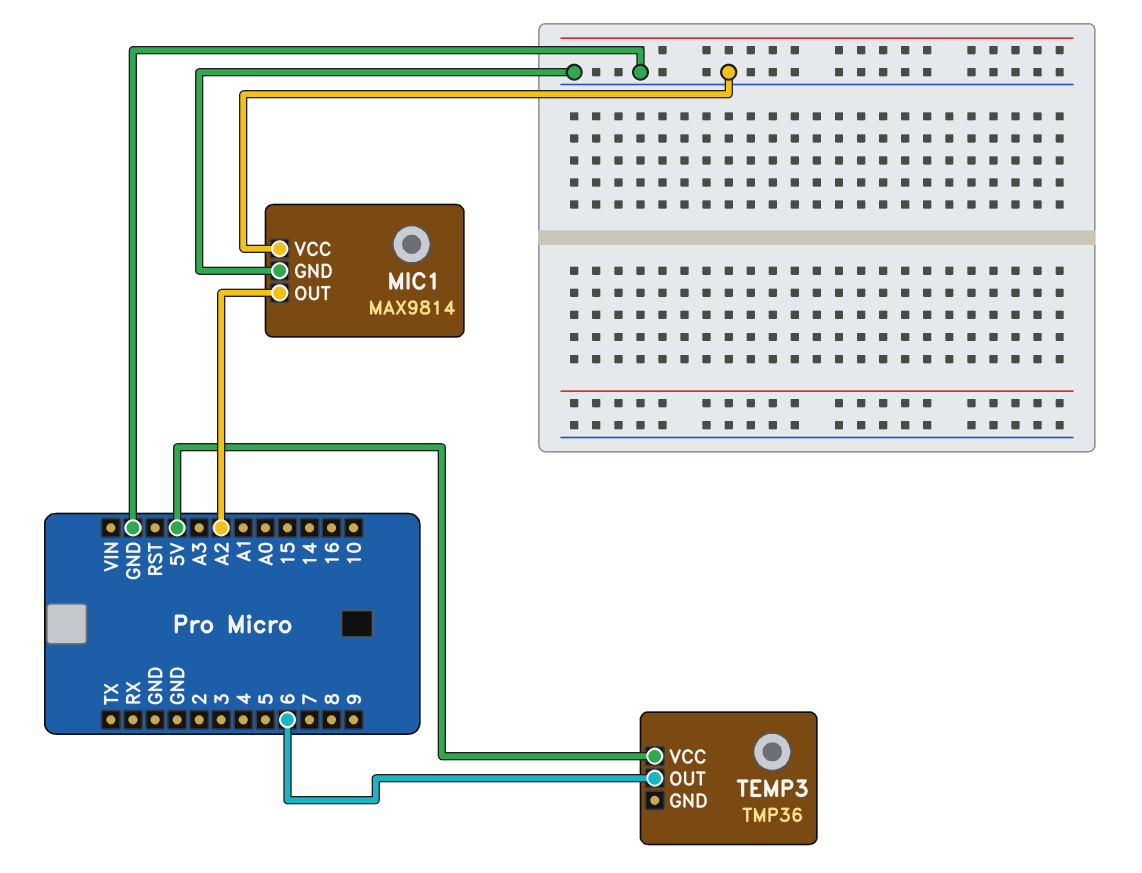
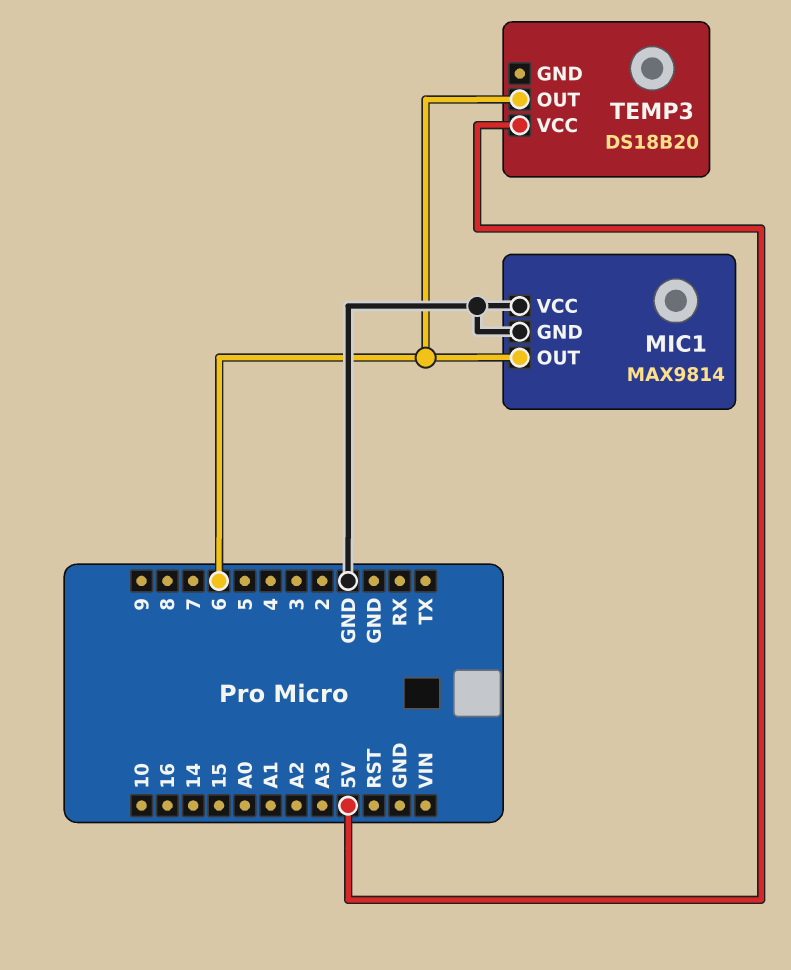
MIC1 pin OUT: A2 -> 6
TEMP3: TMP36 -> DS18B20

